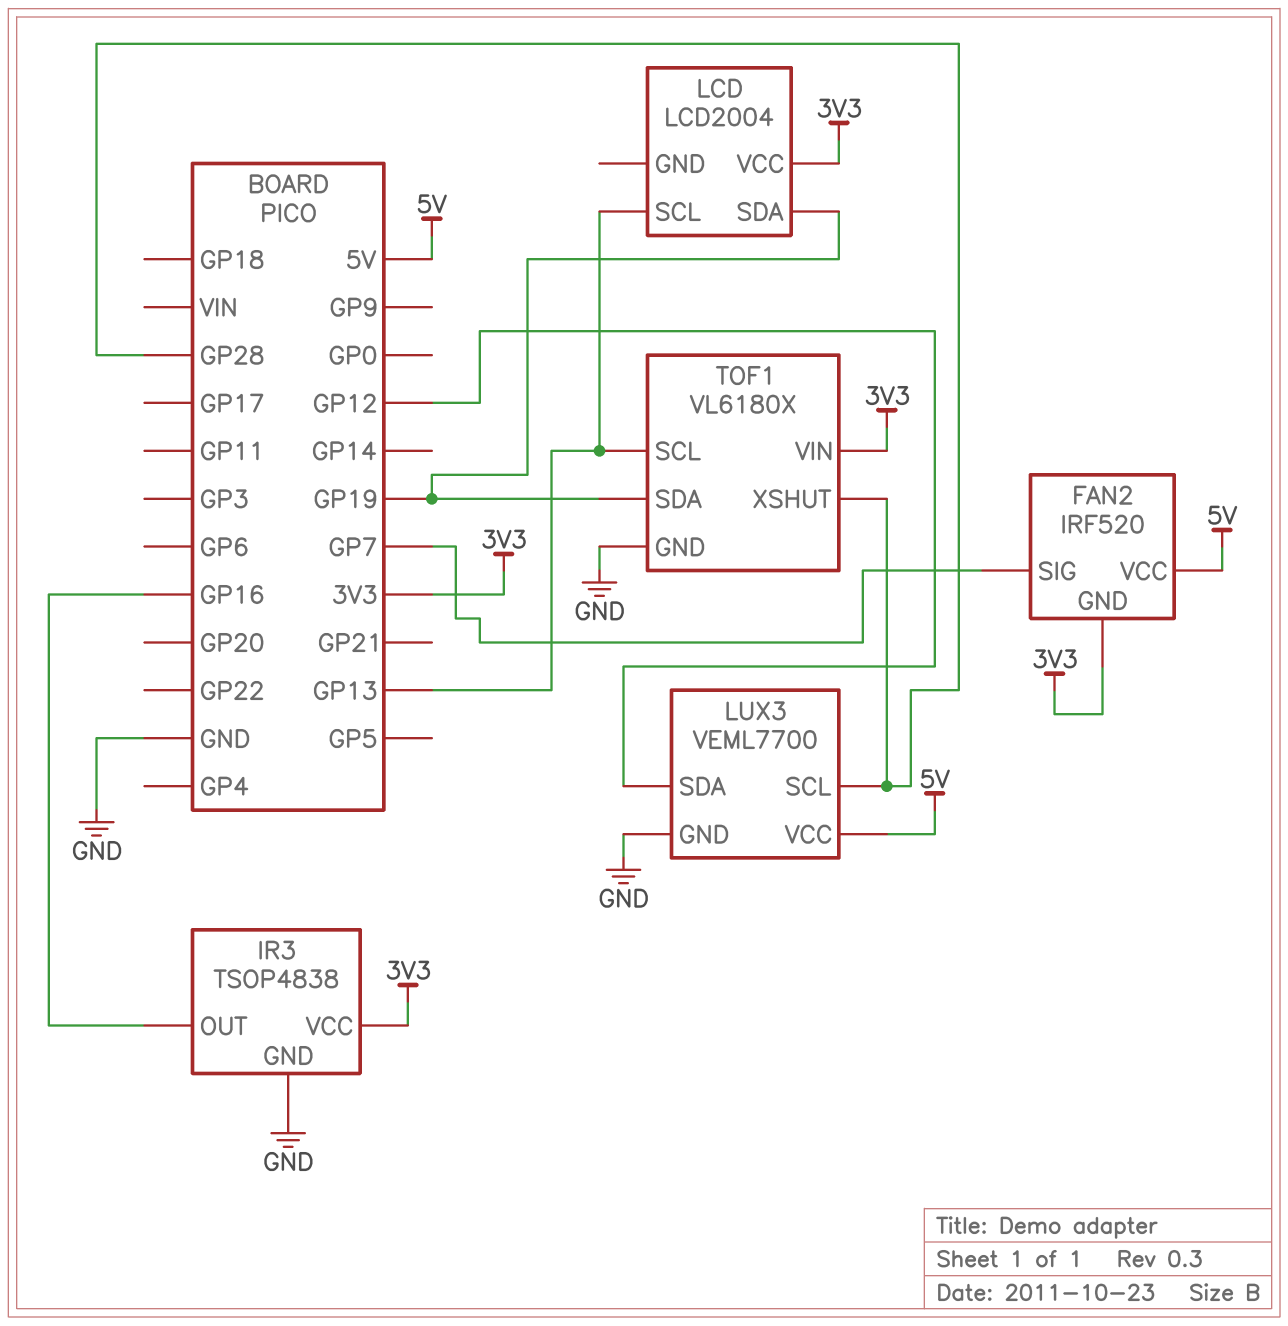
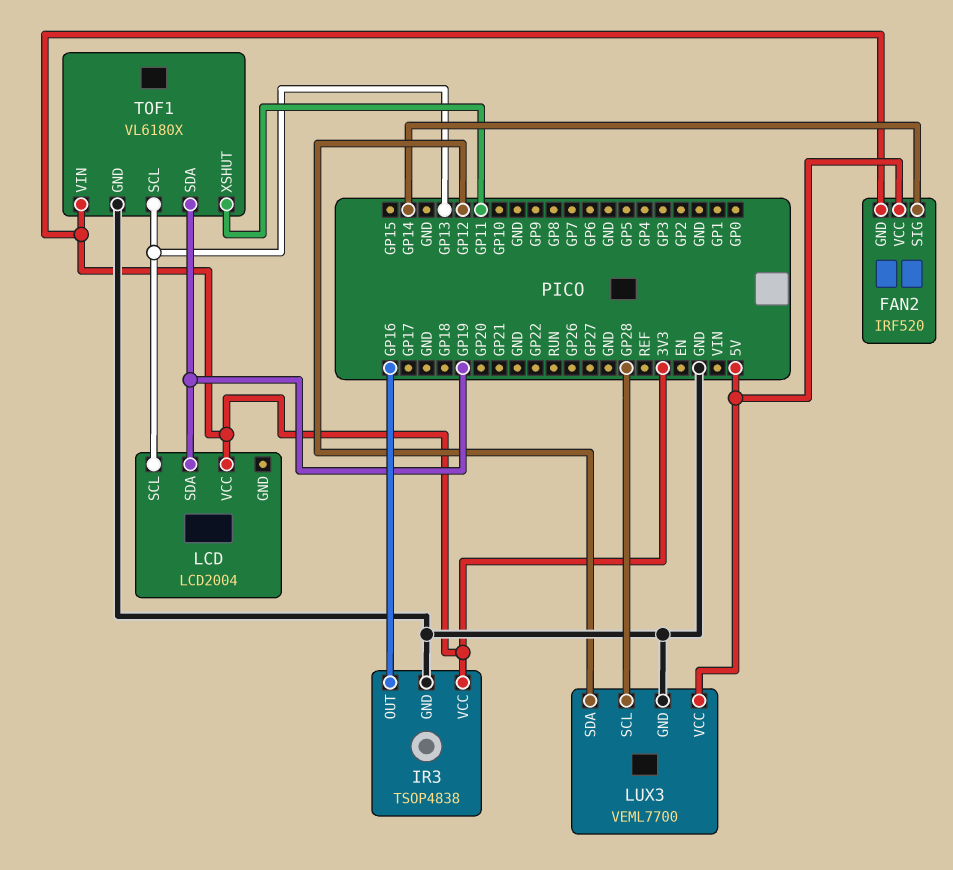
FAN2 pin SIG: GP7 -> GP14
TOF1 pin XSHUT: GP28 -> GP11

